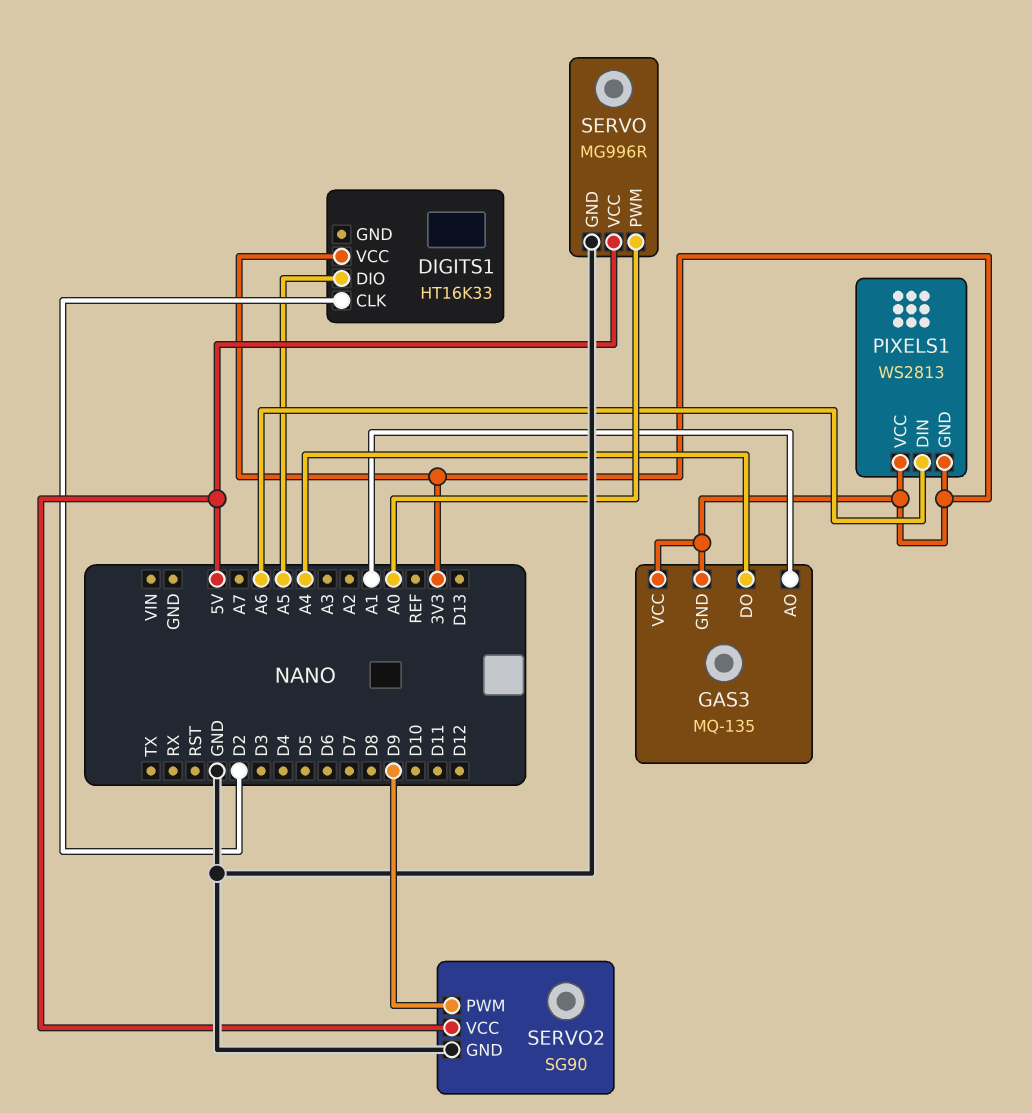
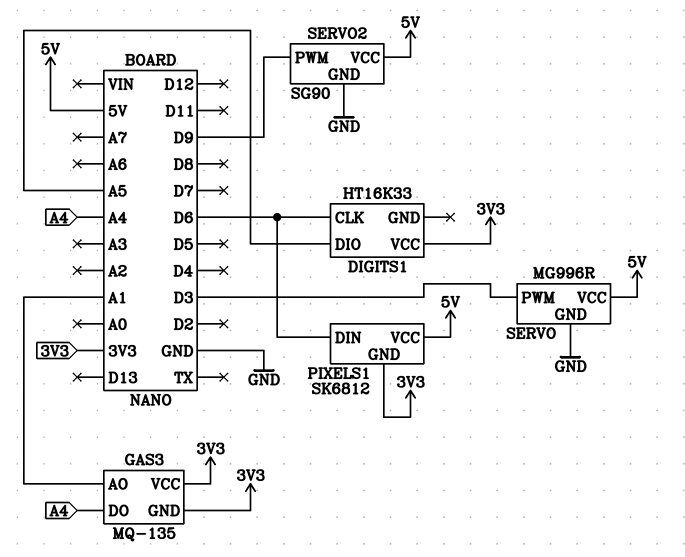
DIGITS1 pin CLK: D2 -> D6
PIXELS1: WS2813 -> SK6812
PIXELS1 pin DIN: A6 -> D6
PIXELS1 pin VCC: 3V3 -> 5V
SERVO pin PWM: A0 -> D3

